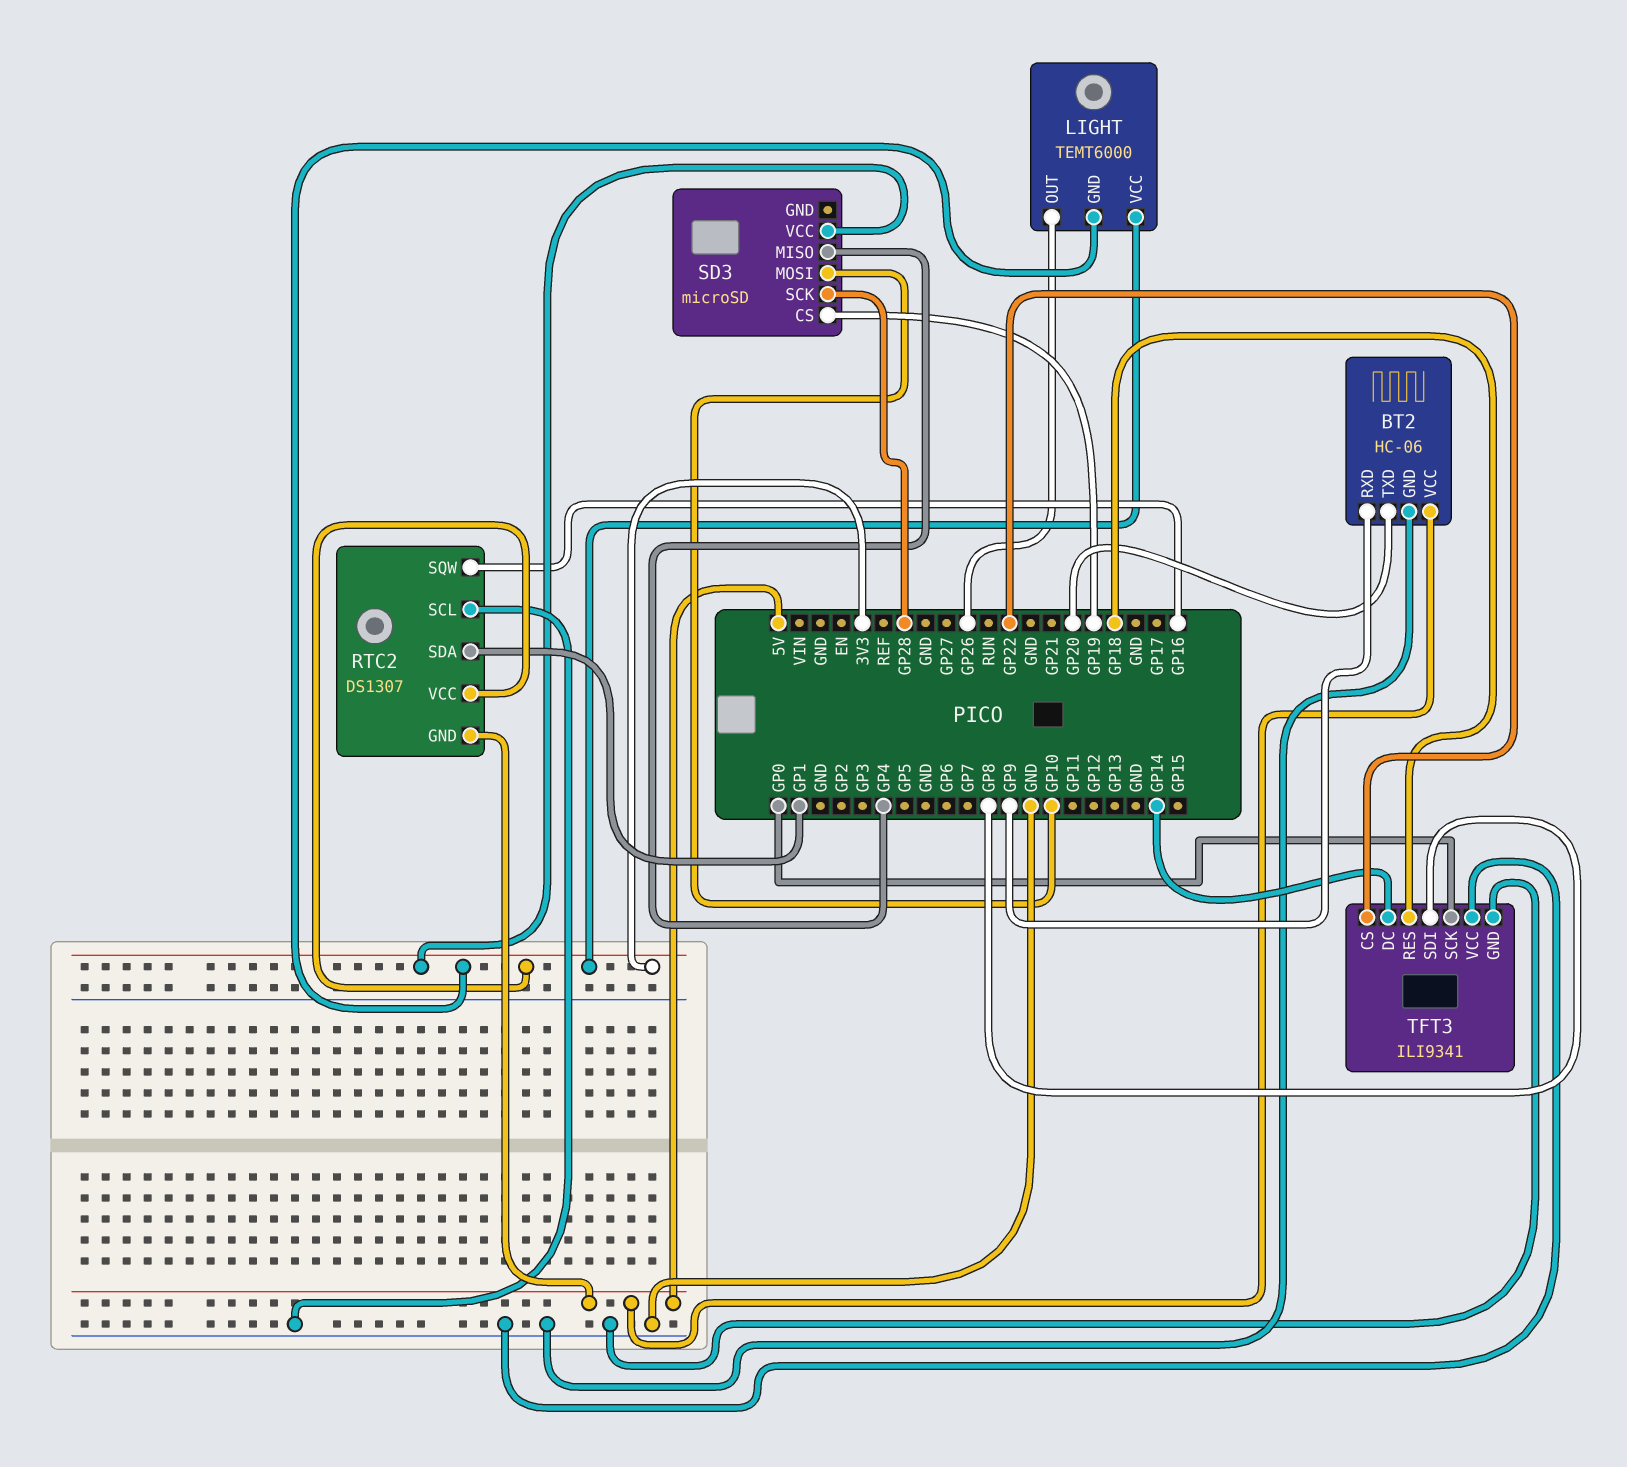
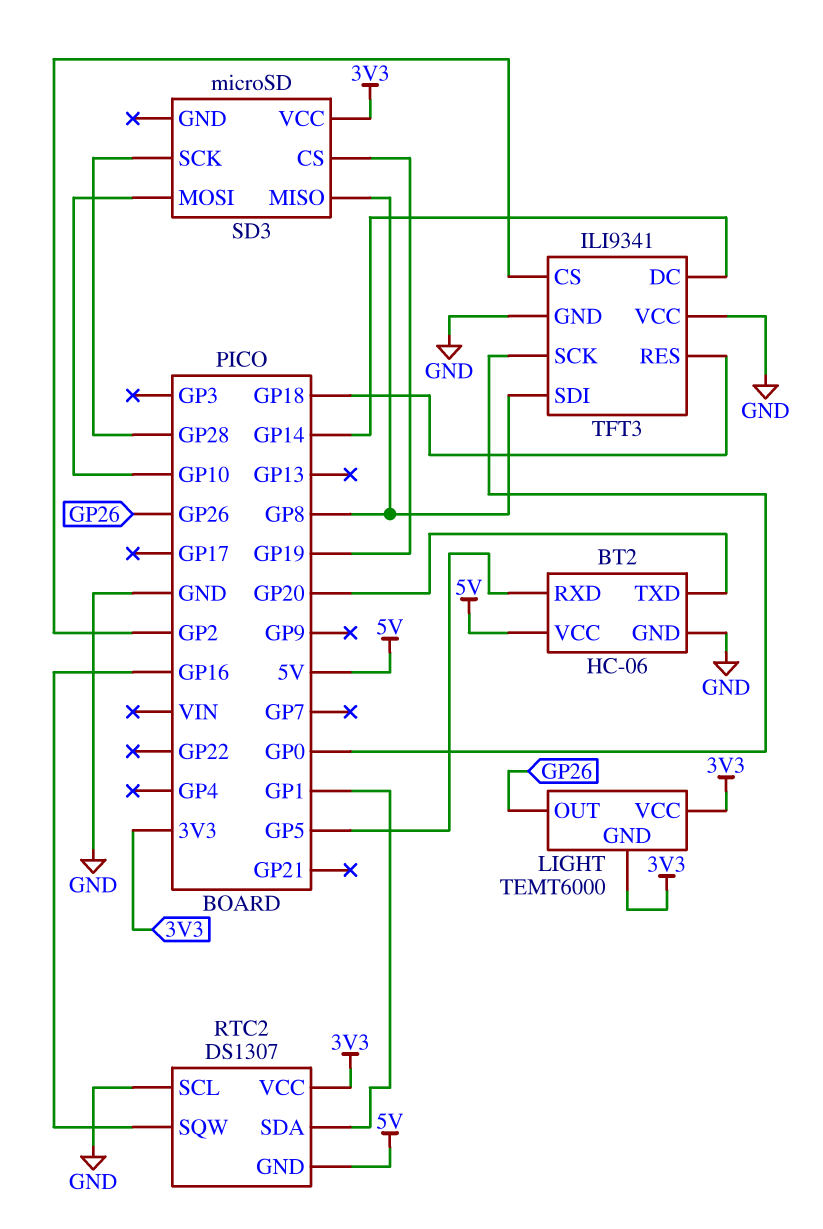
BT2 pin RXD: GP9 -> GP5
SD3 pin MISO: GP4 -> GP8
TFT3 pin CS: GP22 -> GP2

